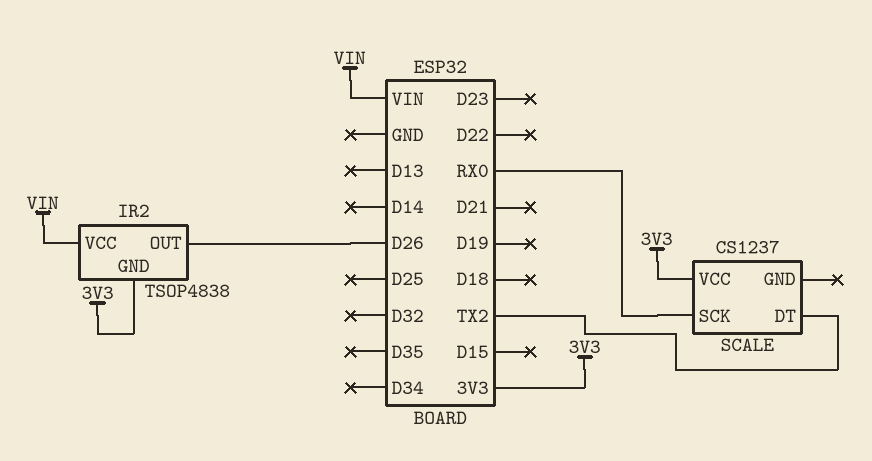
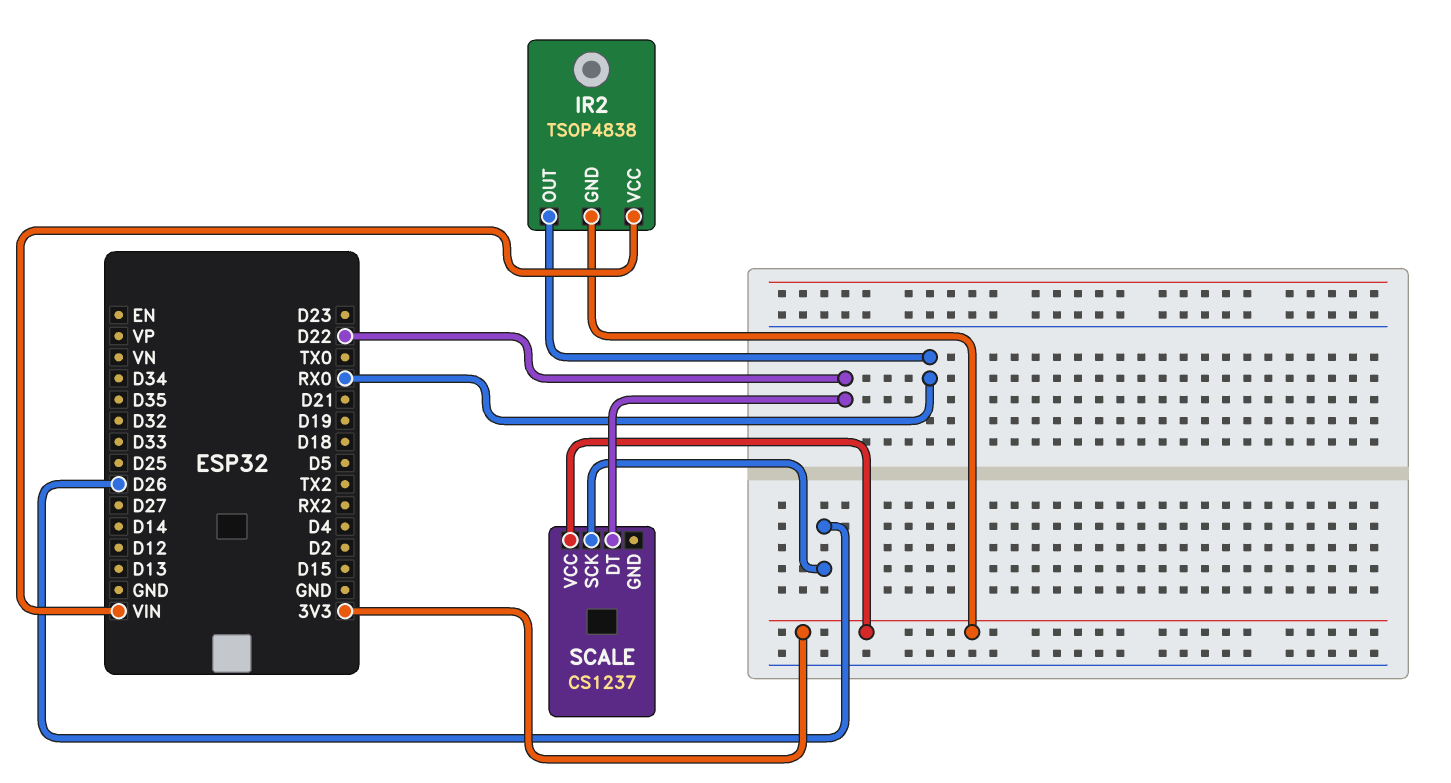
IR2 pin OUT: D26 -> RX0
SCALE pin DT: TX2 -> D22
SCALE pin SCK: RX0 -> D26

